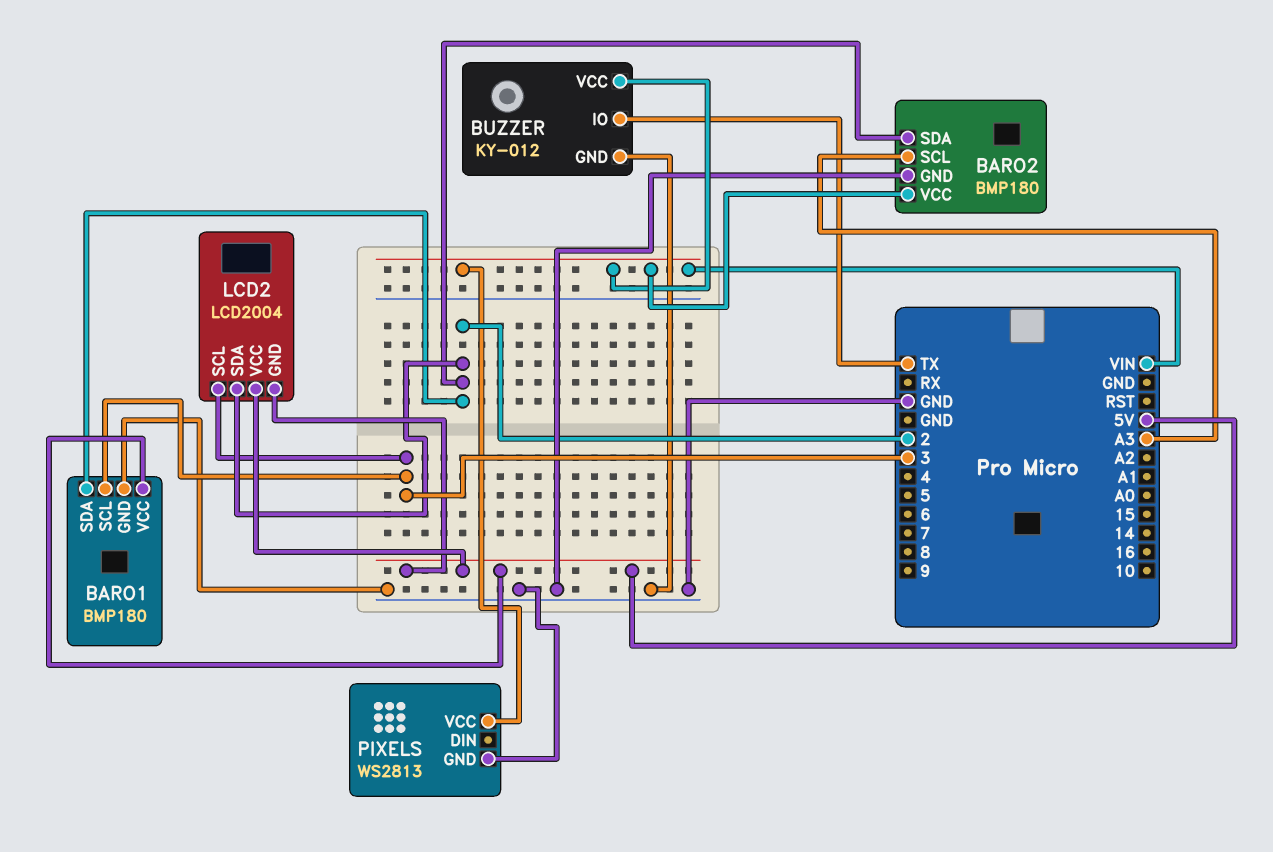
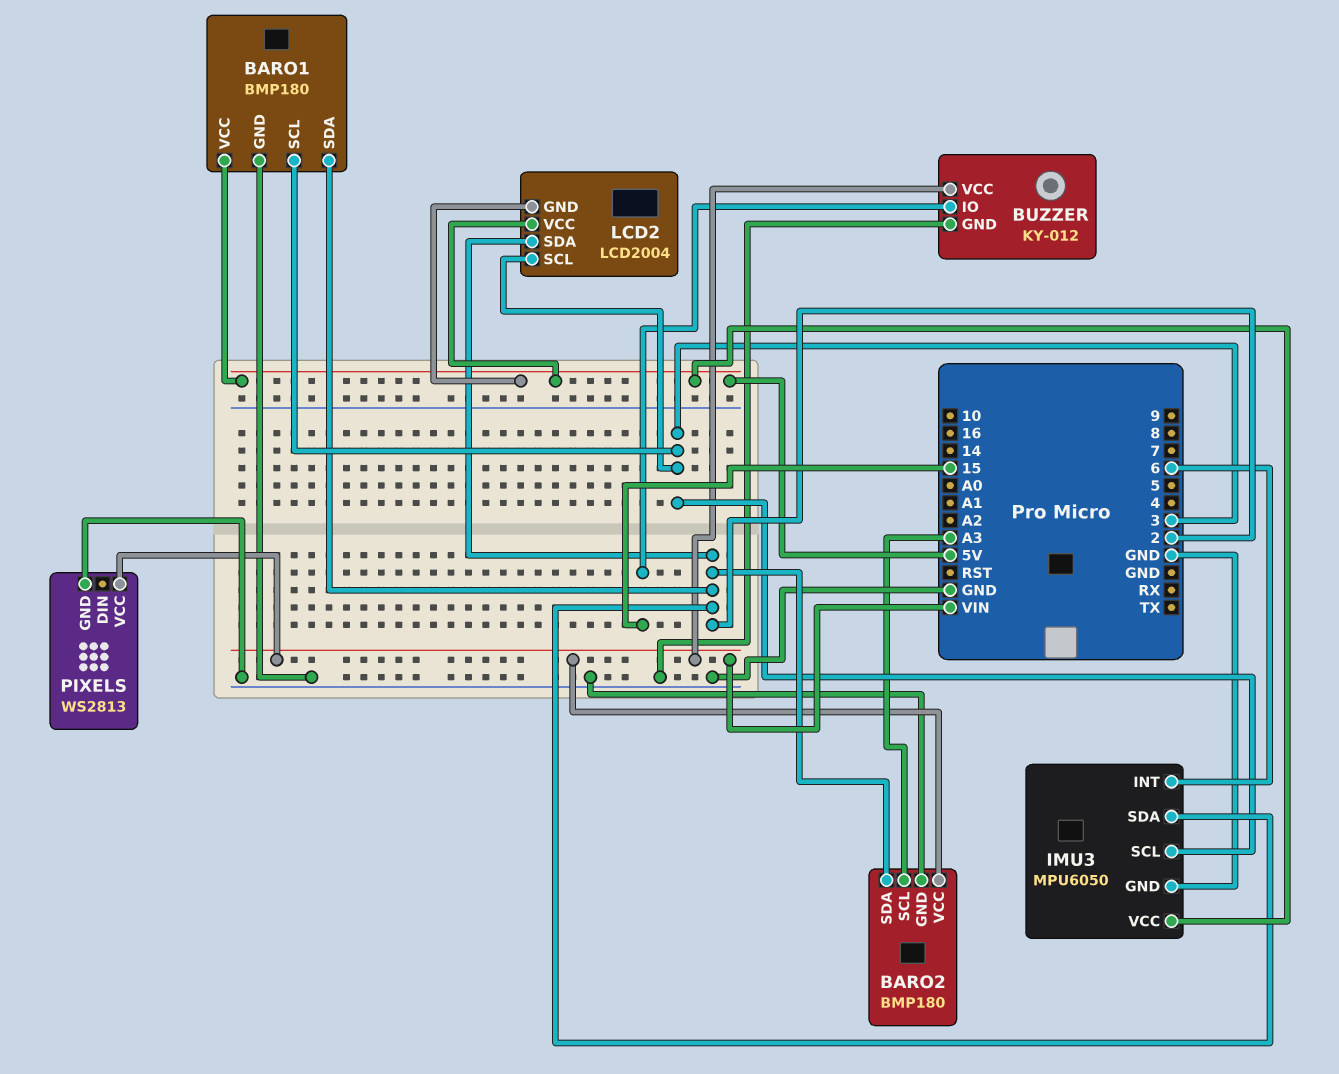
BUZZER pin IO: TX -> 15
IMU3: none -> MPU6050
IMU3 pin GND: none -> GND
IMU3 pin INT: none -> 6
IMU3 pin SCL: none -> 3
IMU3 pin SDA: none -> 2
IMU3 pin VCC: none -> 5V

